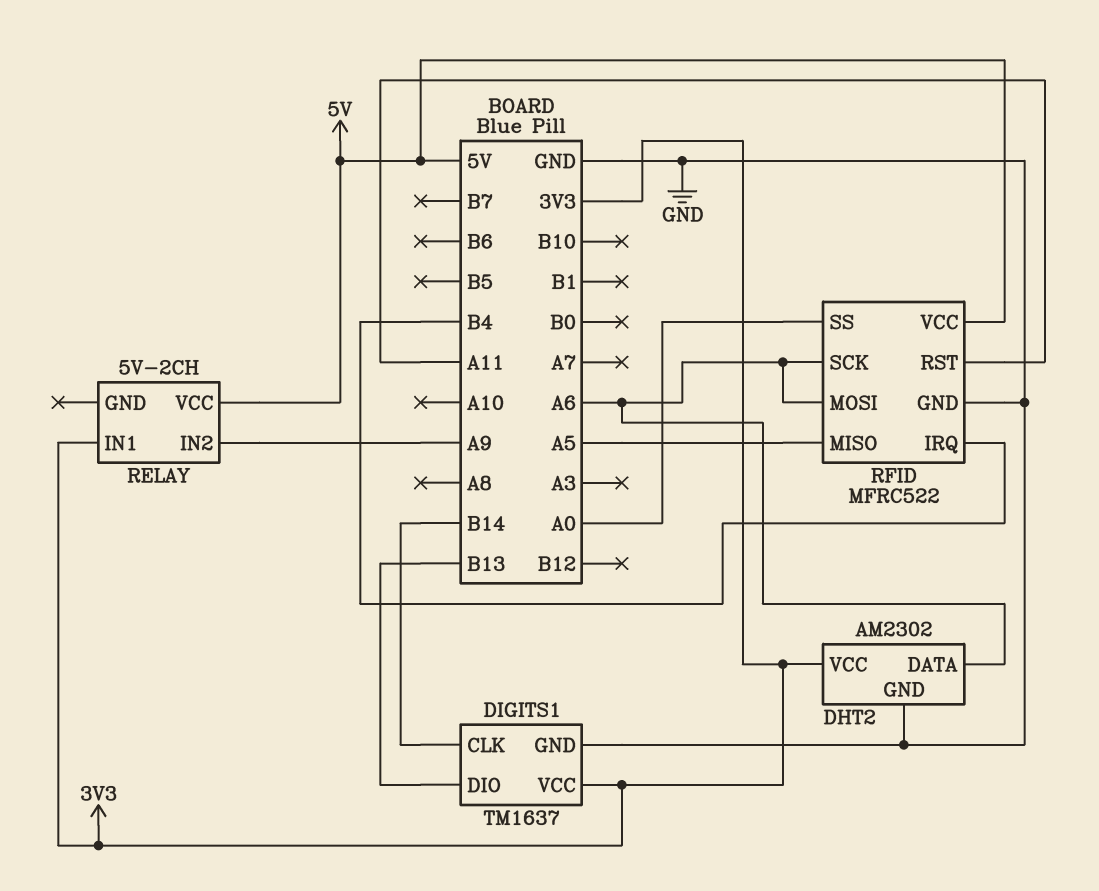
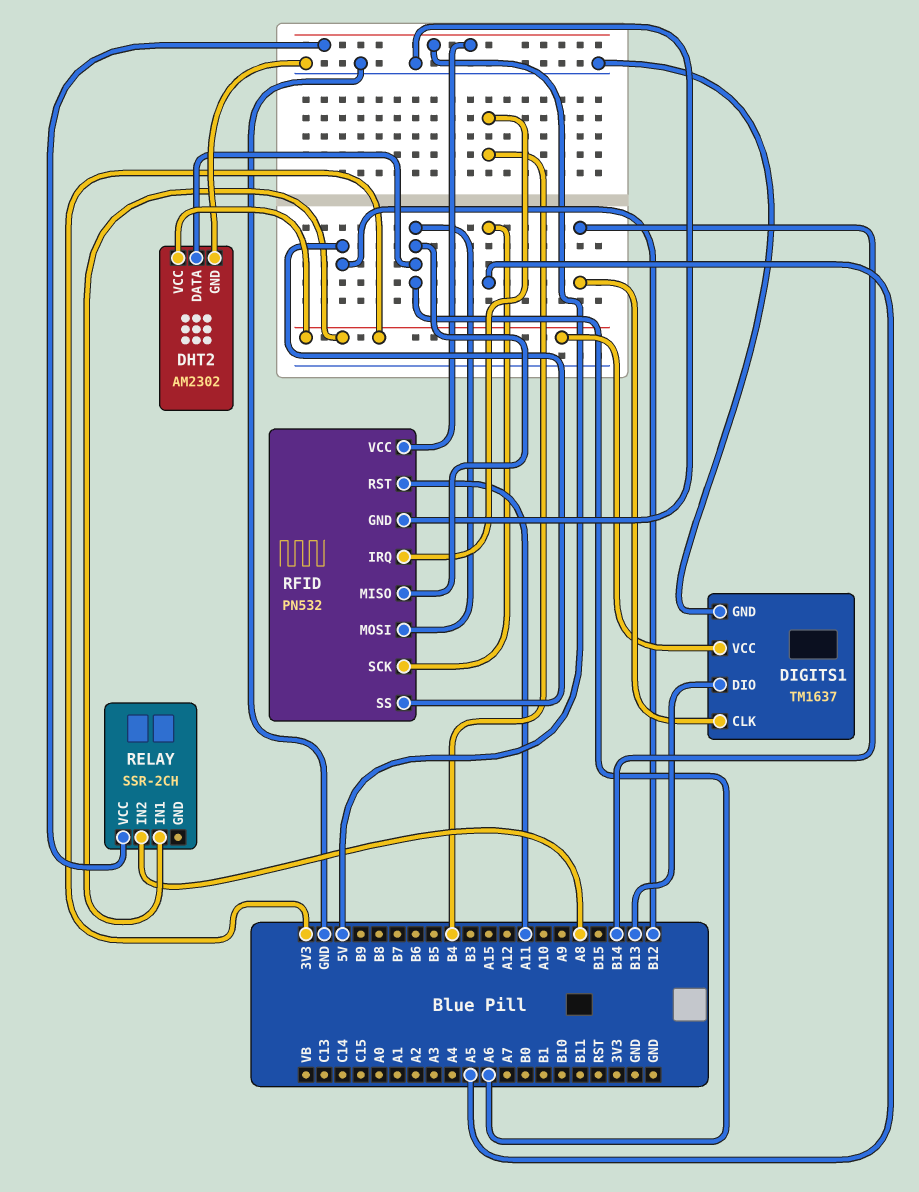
RELAY: 5V-2CH -> SSR-2CH
RELAY pin IN2: A9 -> A8
RFID: MFRC522 -> PN532
RFID pin MISO: A5 -> A6
RFID pin SCK: A6 -> A5
RFID pin SS: A0 -> B12

